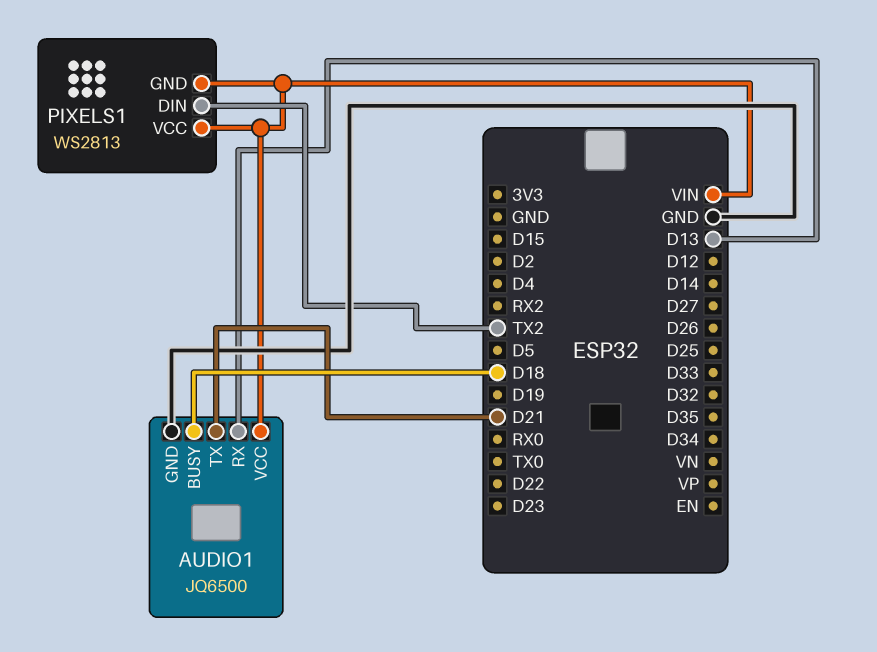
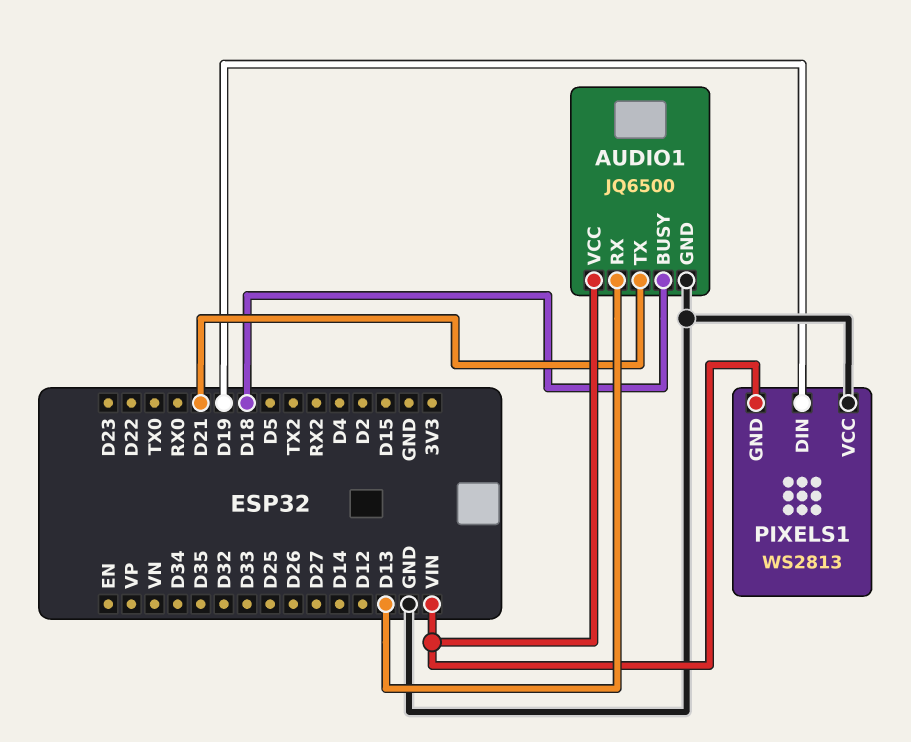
PIXELS1 pin DIN: TX2 -> D19
PIXELS1 pin VCC: VIN -> GND

